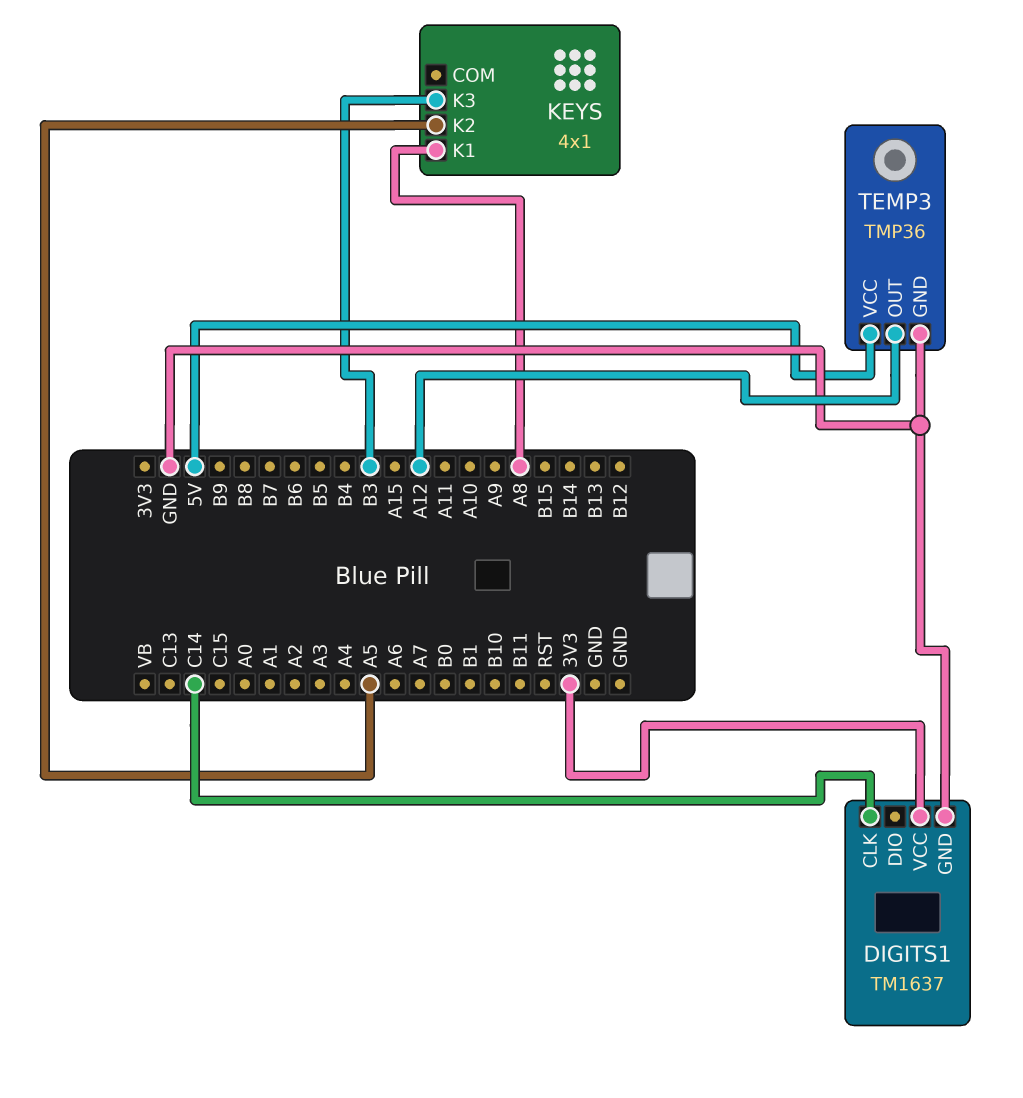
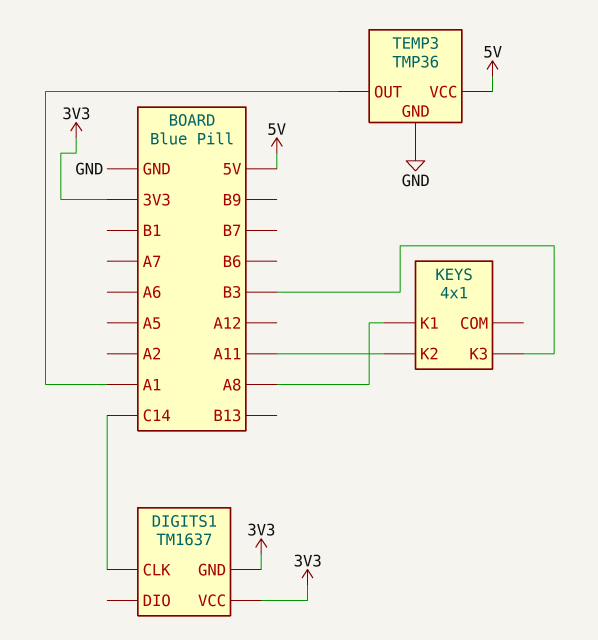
DIGITS1 pin GND: GND -> 3V3
KEYS pin K2: A5 -> A11
TEMP3 pin OUT: A12 -> A1

